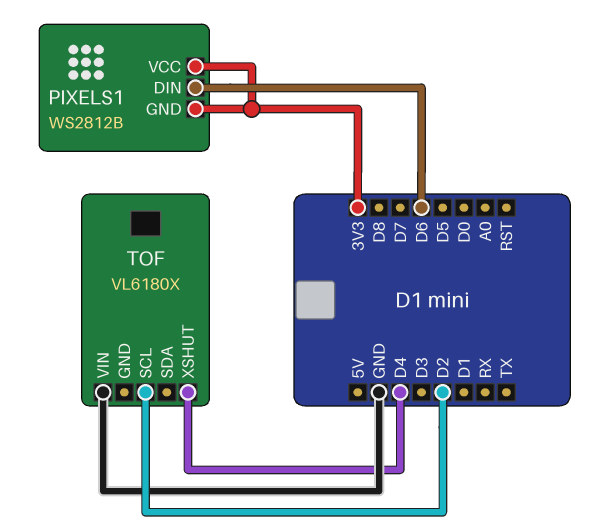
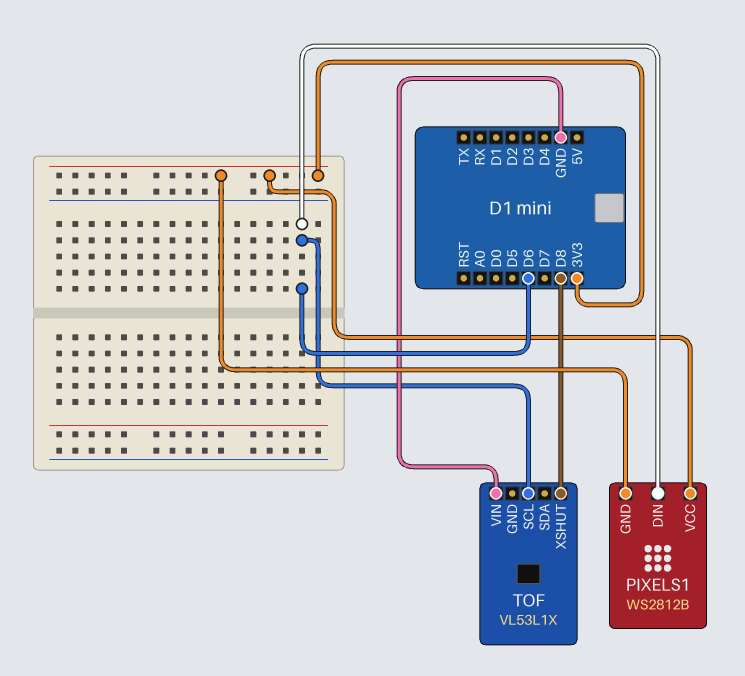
TOF: VL6180X -> VL53L1X
TOF pin SCL: D2 -> D6
TOF pin XSHUT: D4 -> D8

